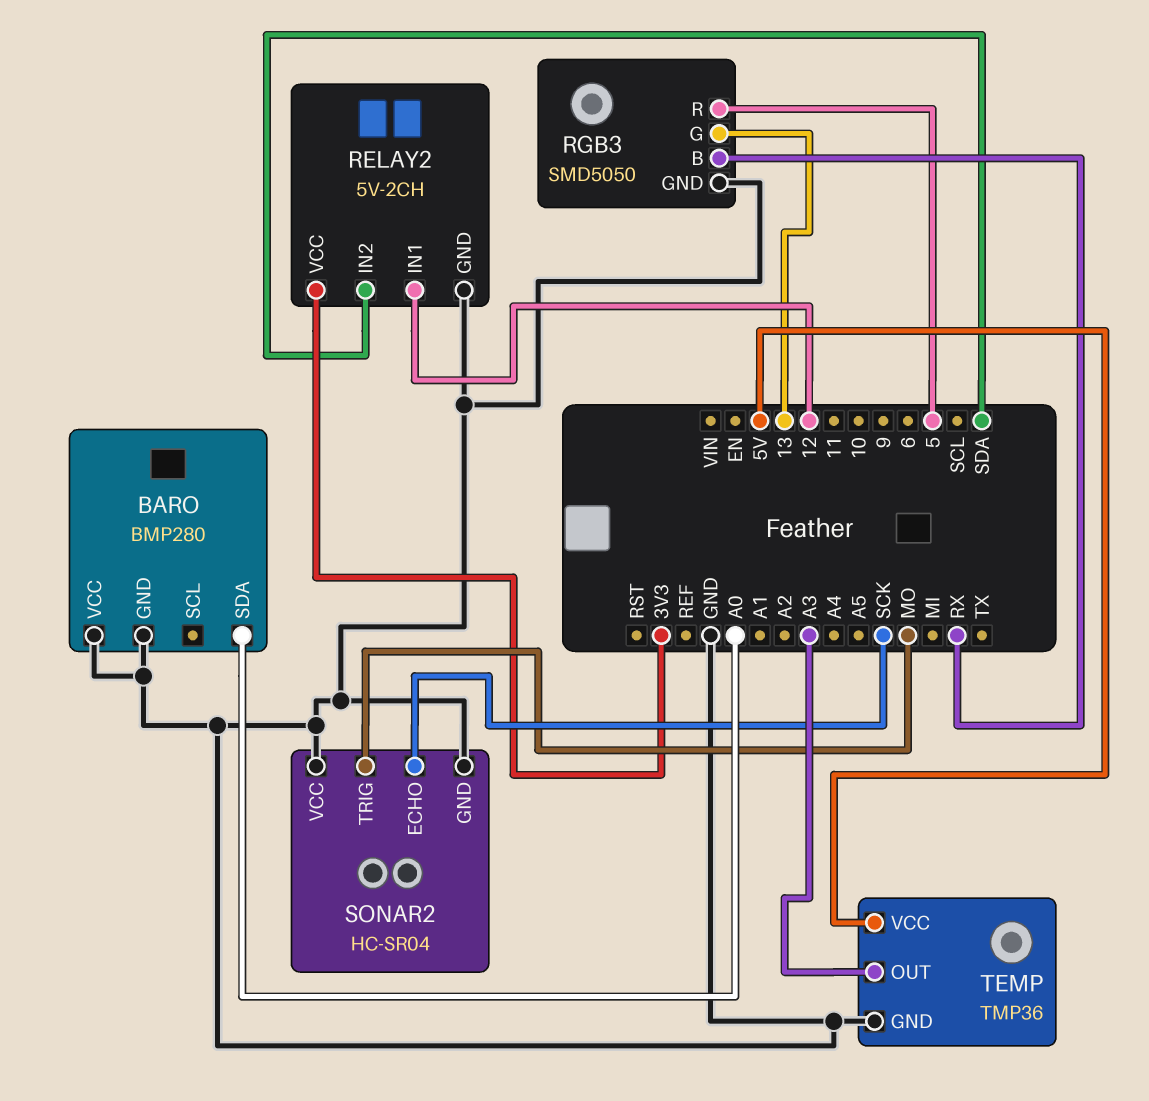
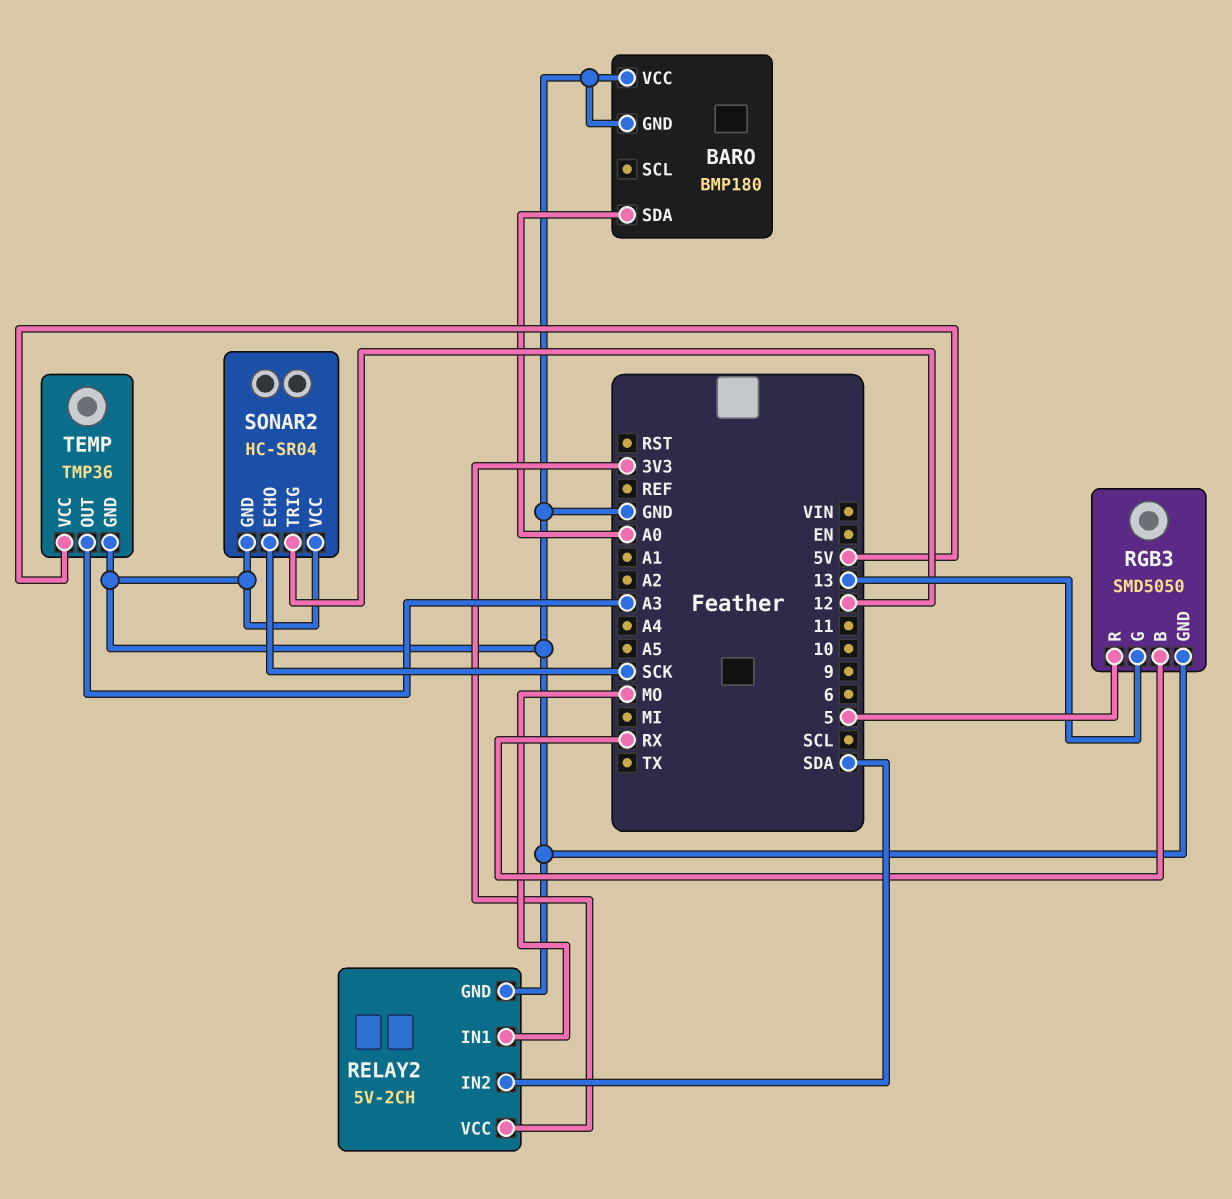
BARO: BMP280 -> BMP180
RELAY2 pin IN1: 12 -> MO
SONAR2 pin TRIG: MO -> 12

